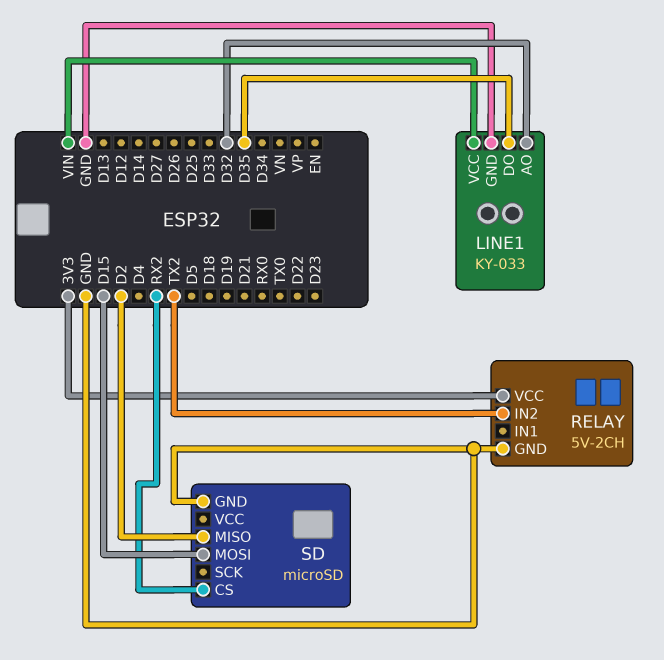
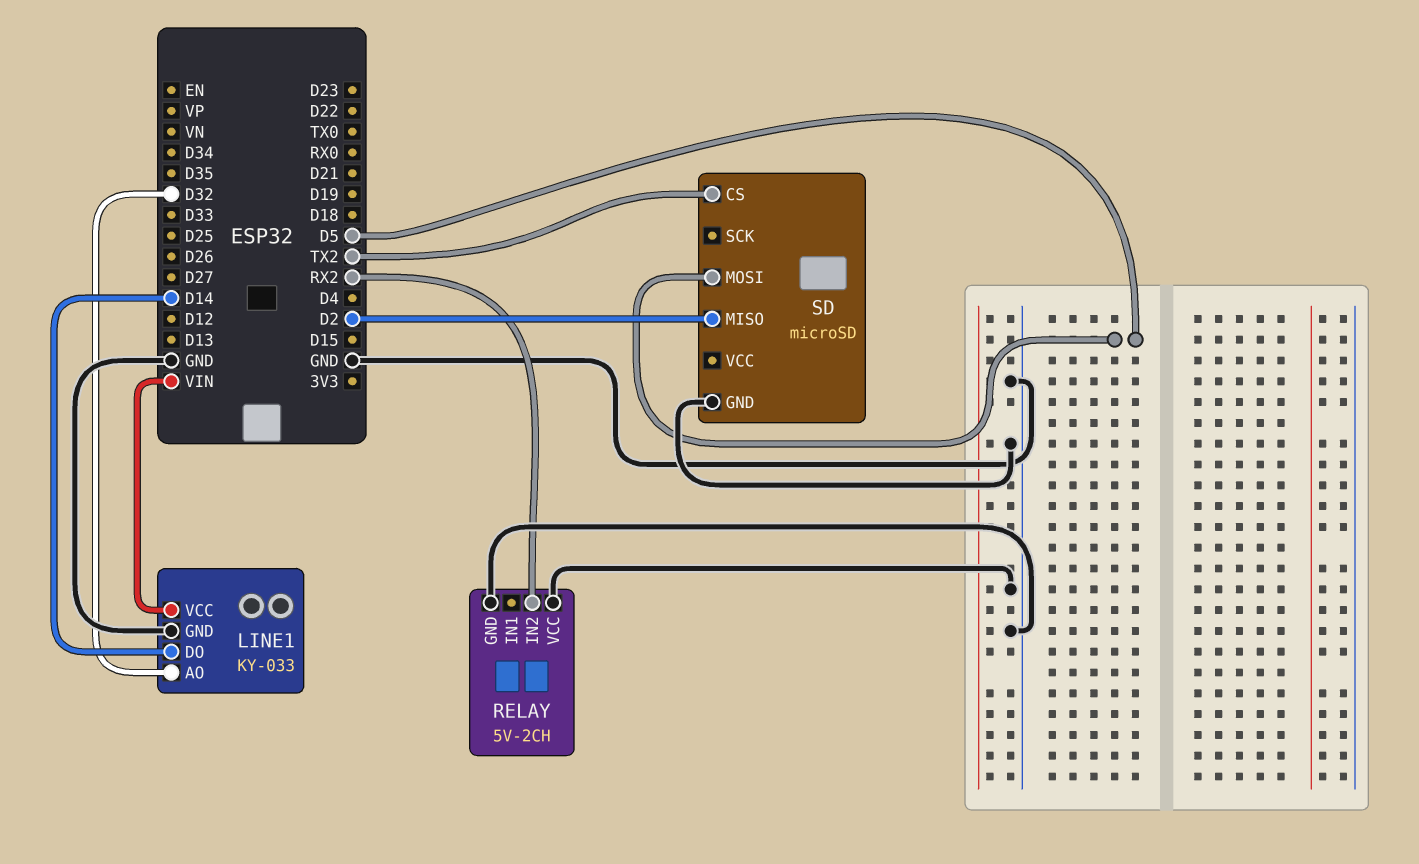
LINE1 pin DO: D35 -> D14
RELAY pin IN2: TX2 -> RX2
RELAY pin VCC: 3V3 -> GND
SD pin CS: RX2 -> TX2
SD pin MOSI: D15 -> D5

